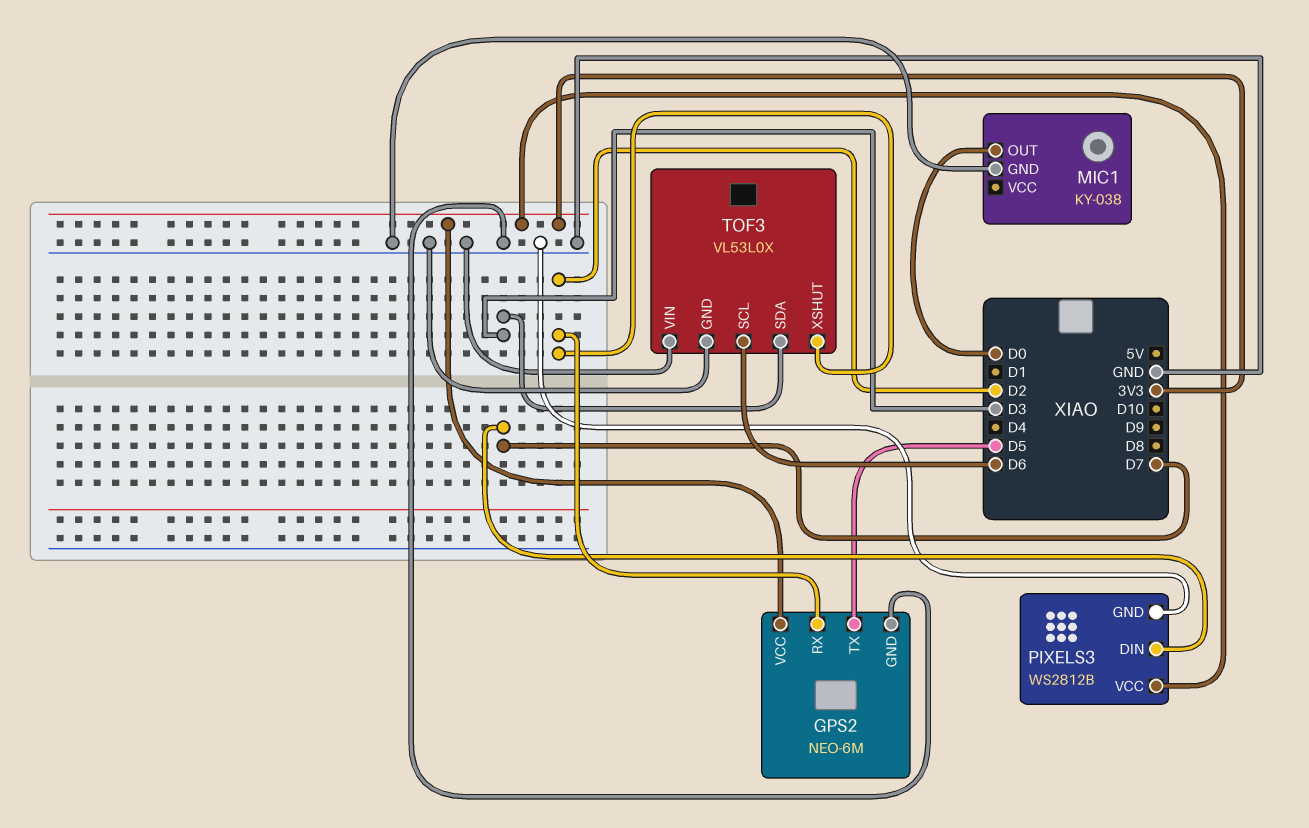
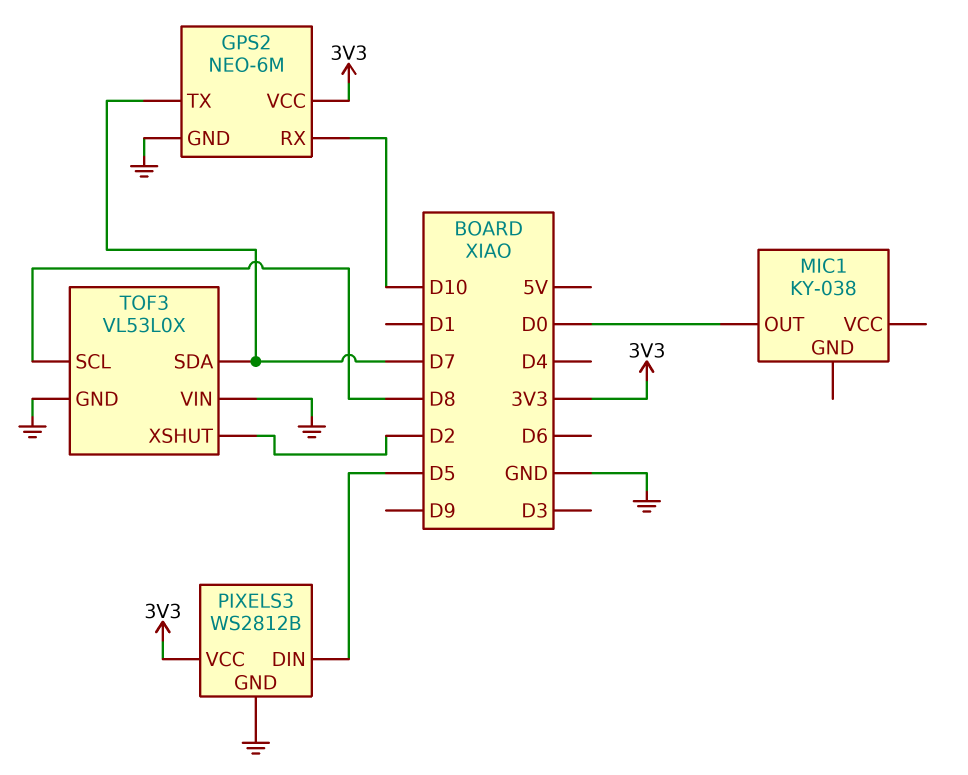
GPS2 pin RX: D2 -> D10
GPS2 pin TX: D5 -> D7
MIC1 pin GND: GND -> none
PIXELS3 pin DIN: D7 -> D5
TOF3 pin SCL: D6 -> D8
TOF3 pin SDA: D3 -> D7

